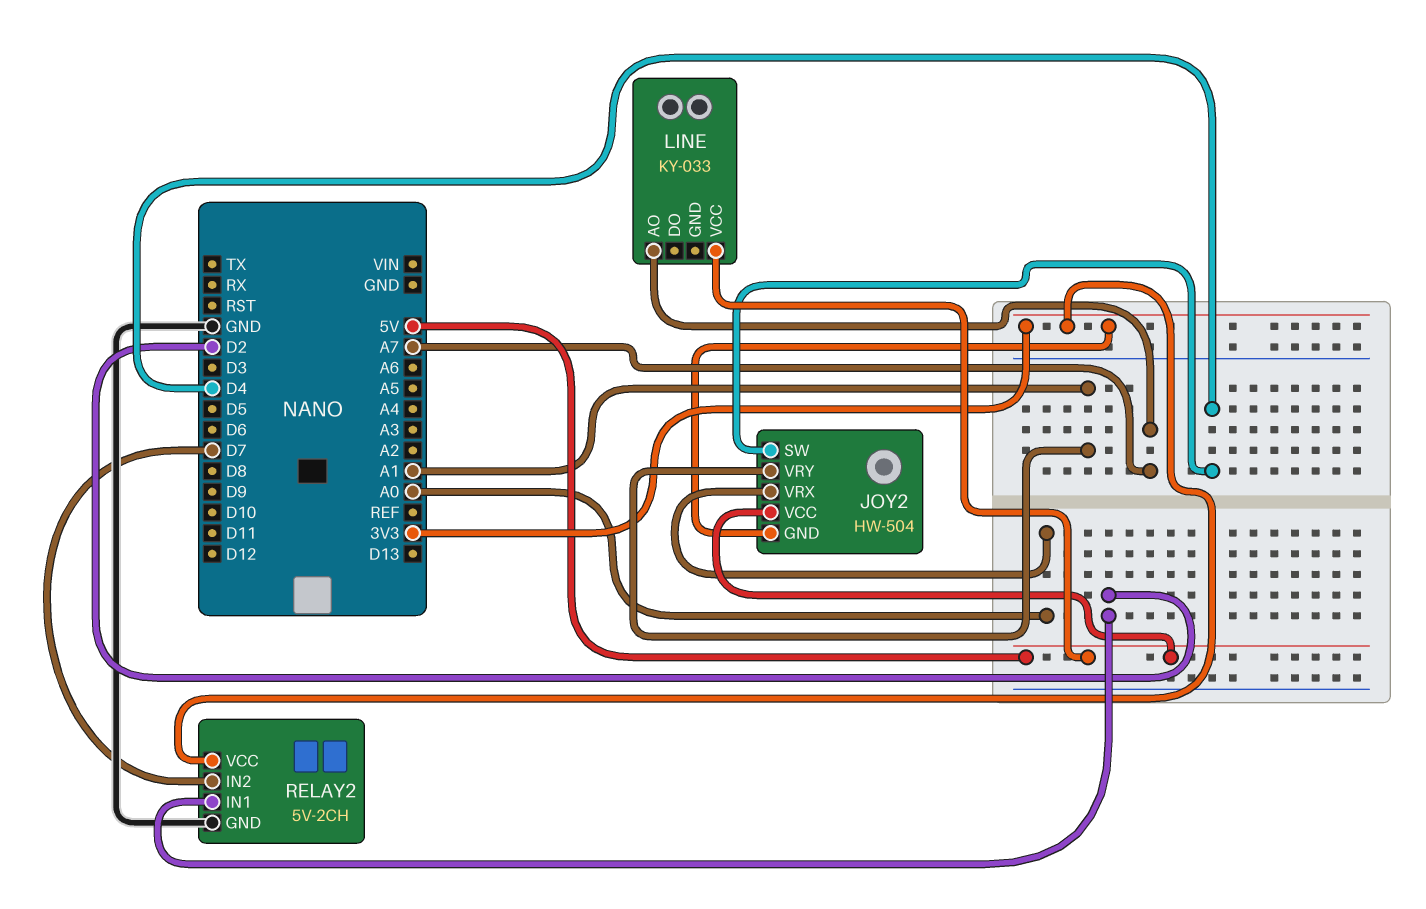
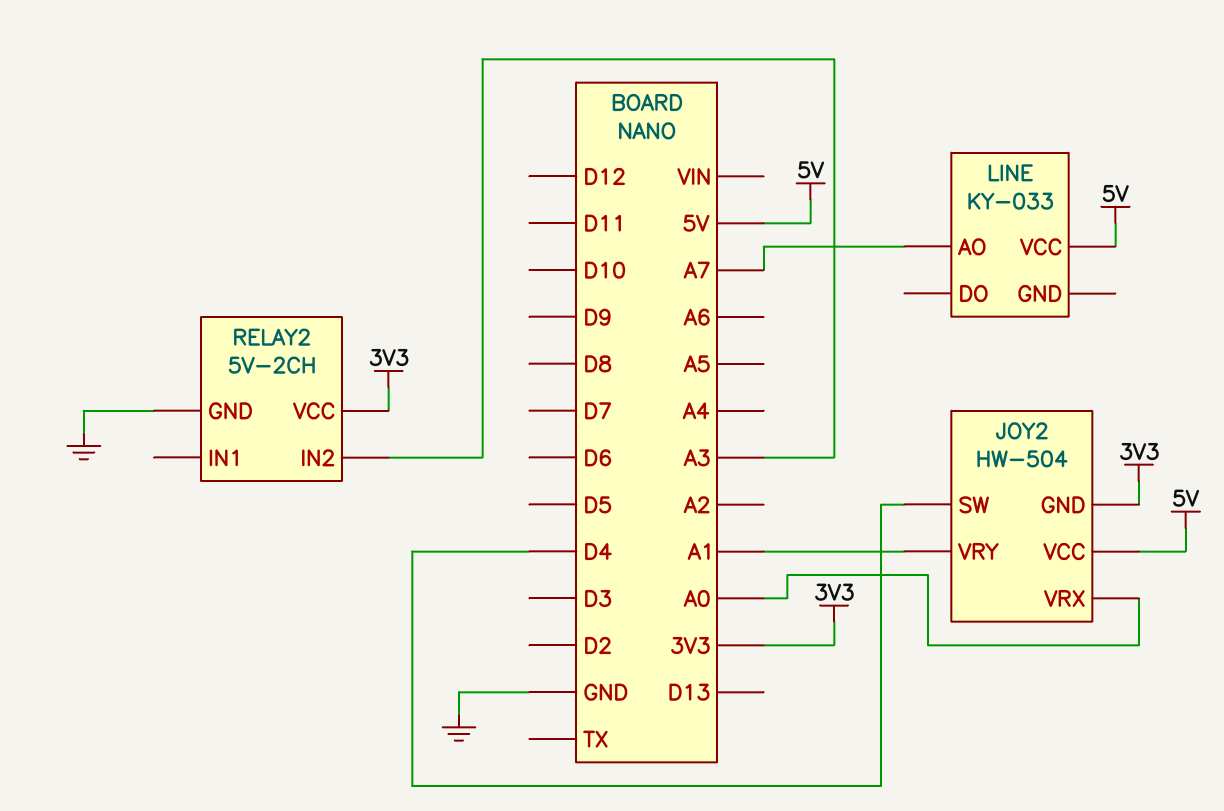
RELAY2 pin IN1: D2 -> none
RELAY2 pin IN2: D7 -> A3

